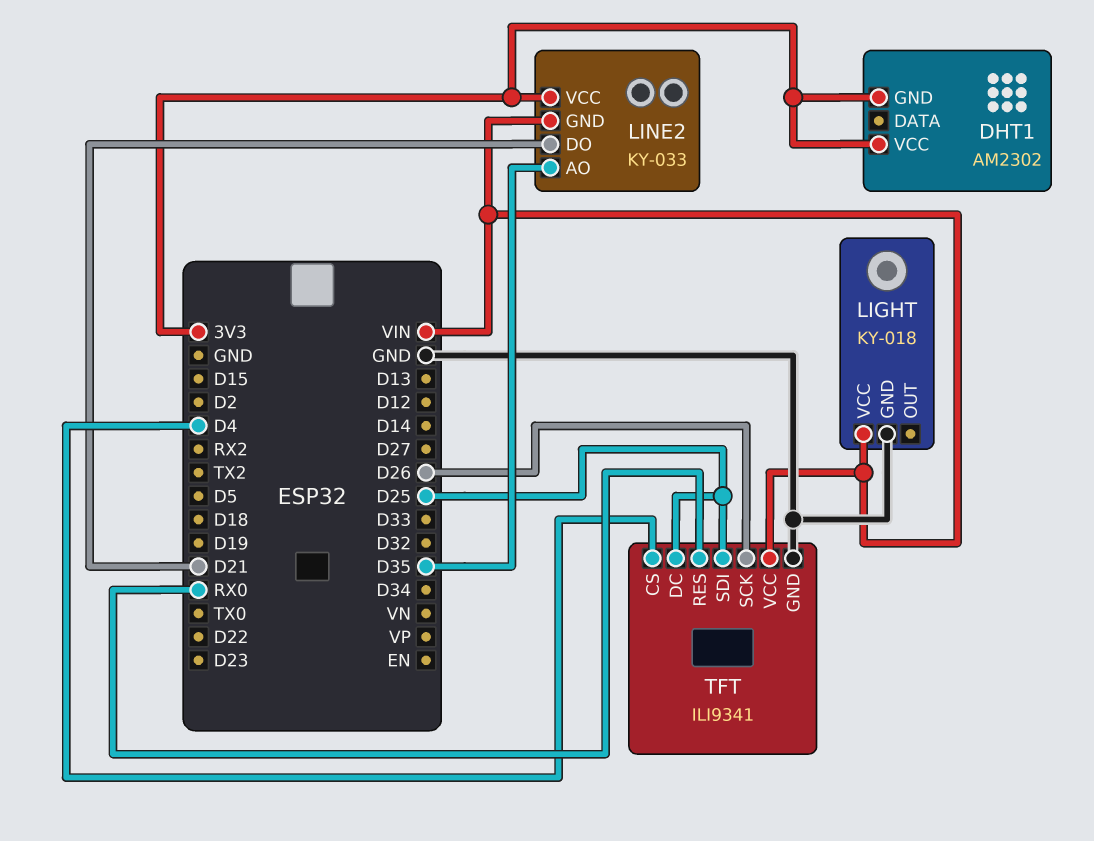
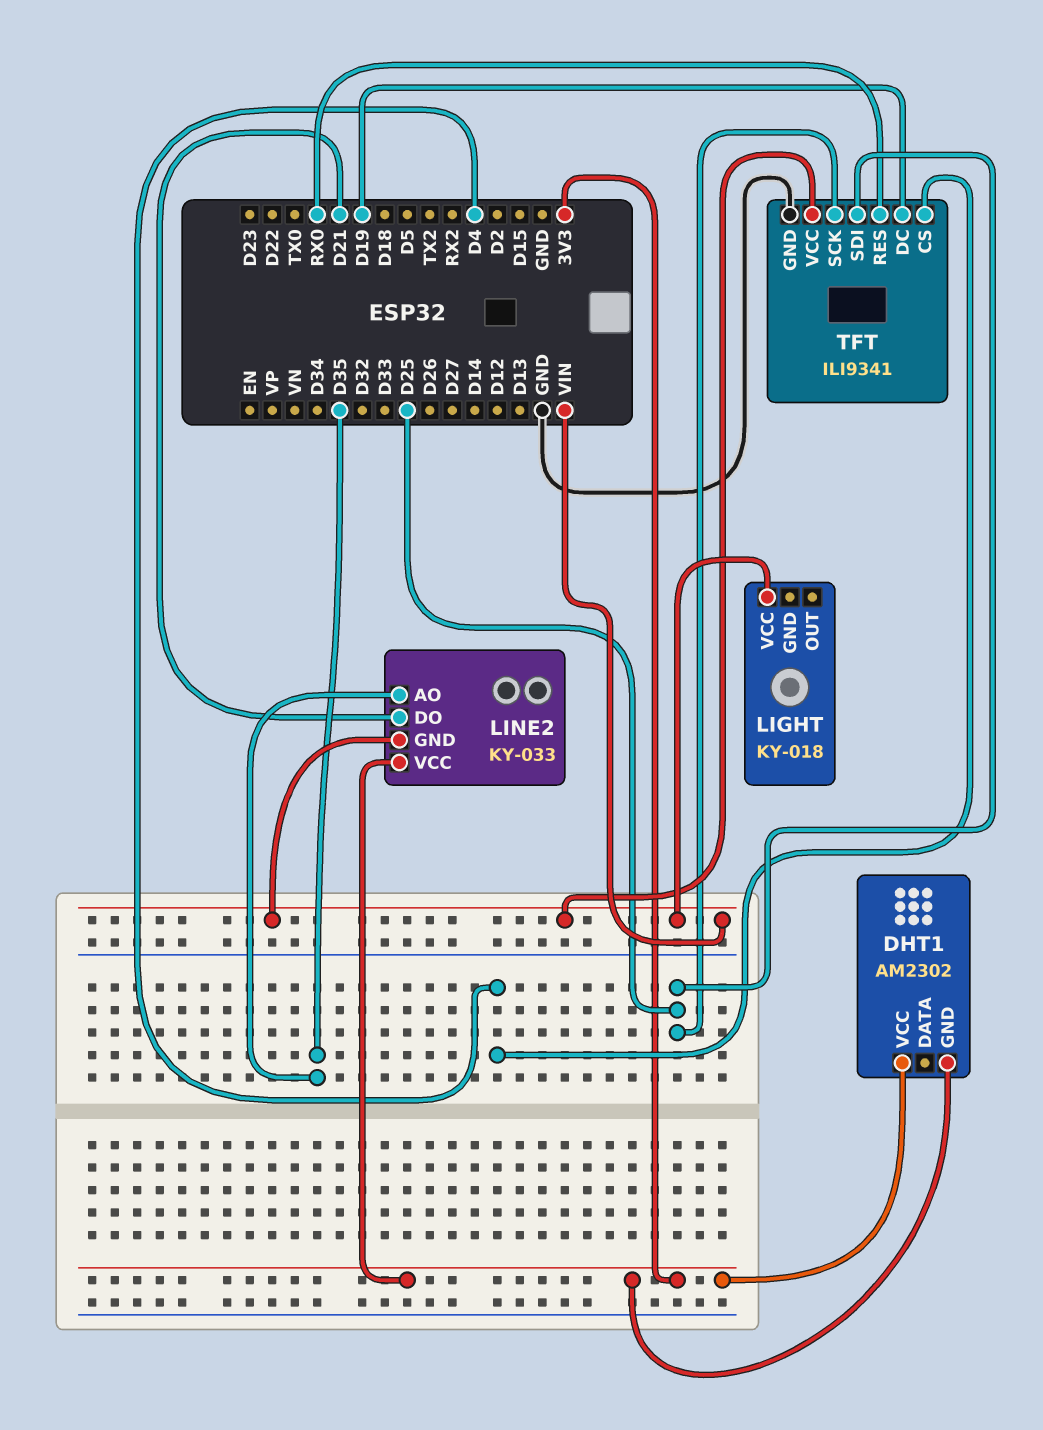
LIGHT pin GND: GND -> none
TFT pin DC: D25 -> D19
TFT pin SCK: D26 -> D25

